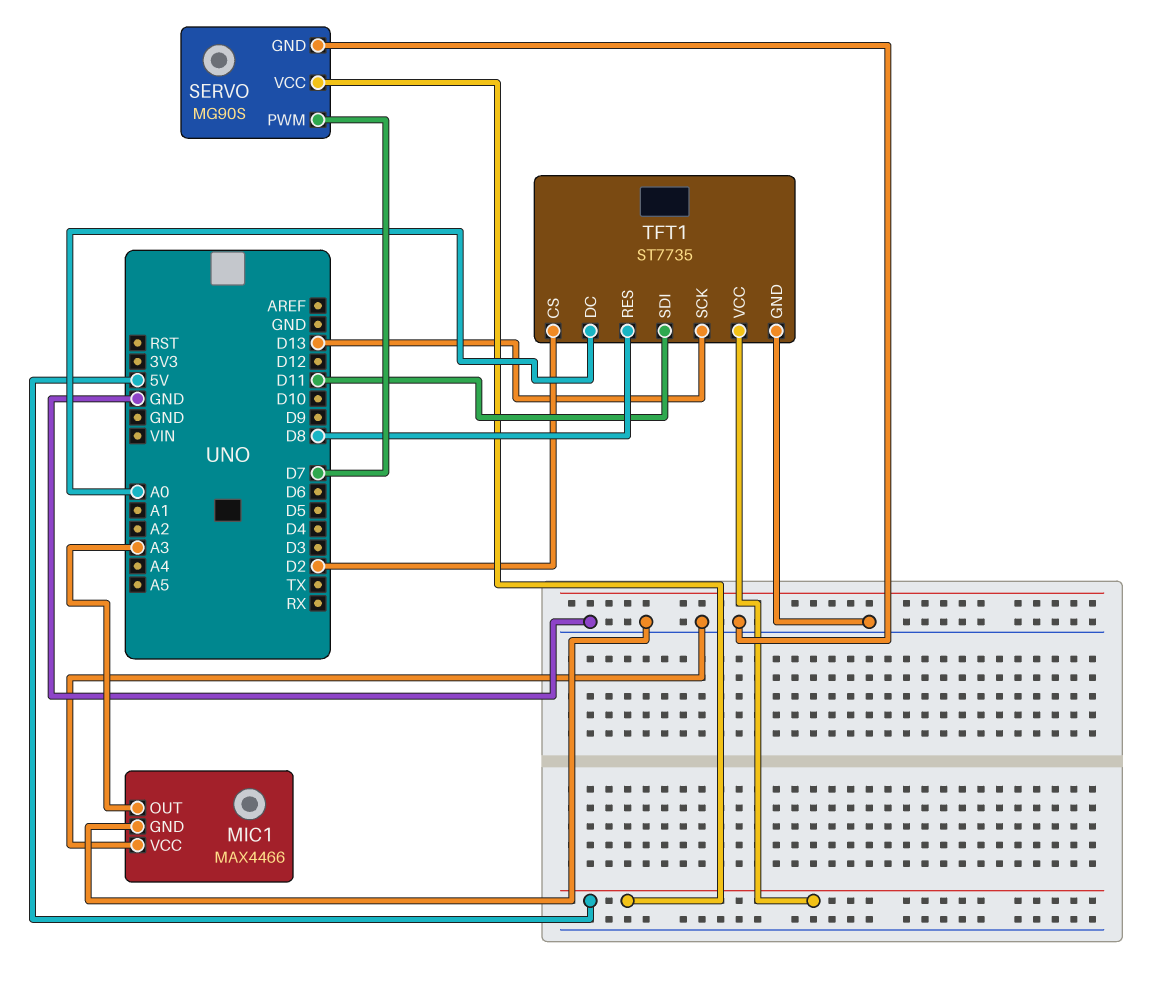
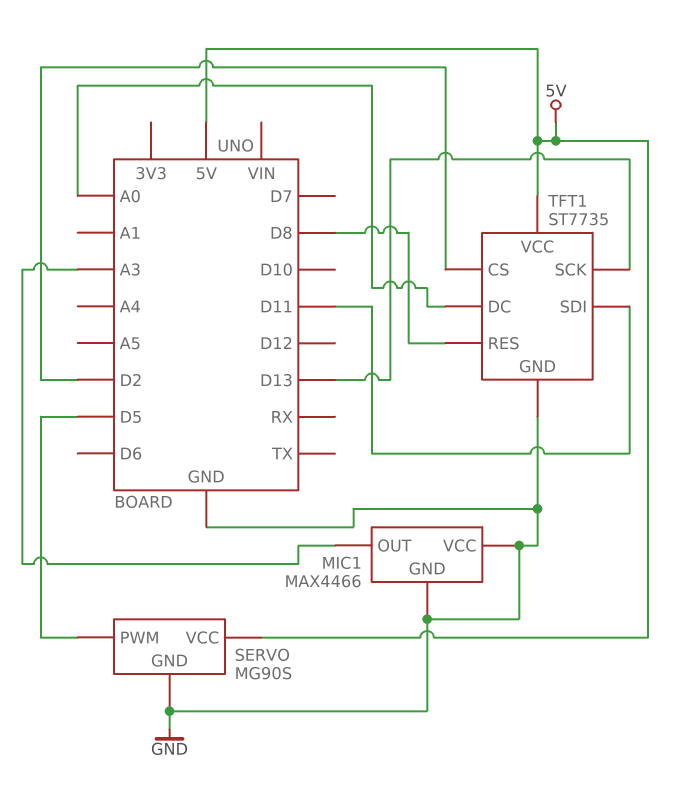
SERVO pin PWM: D7 -> D5

